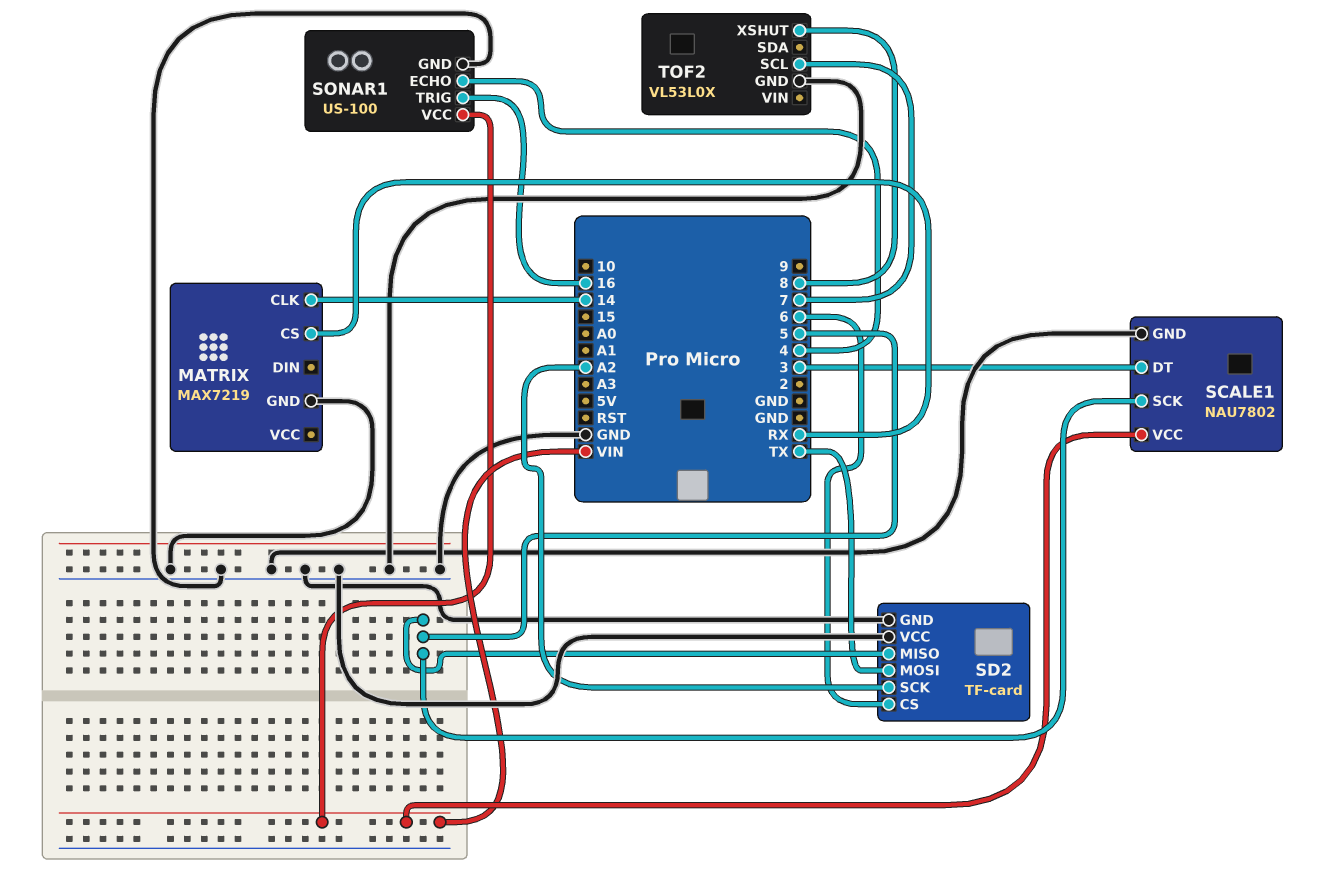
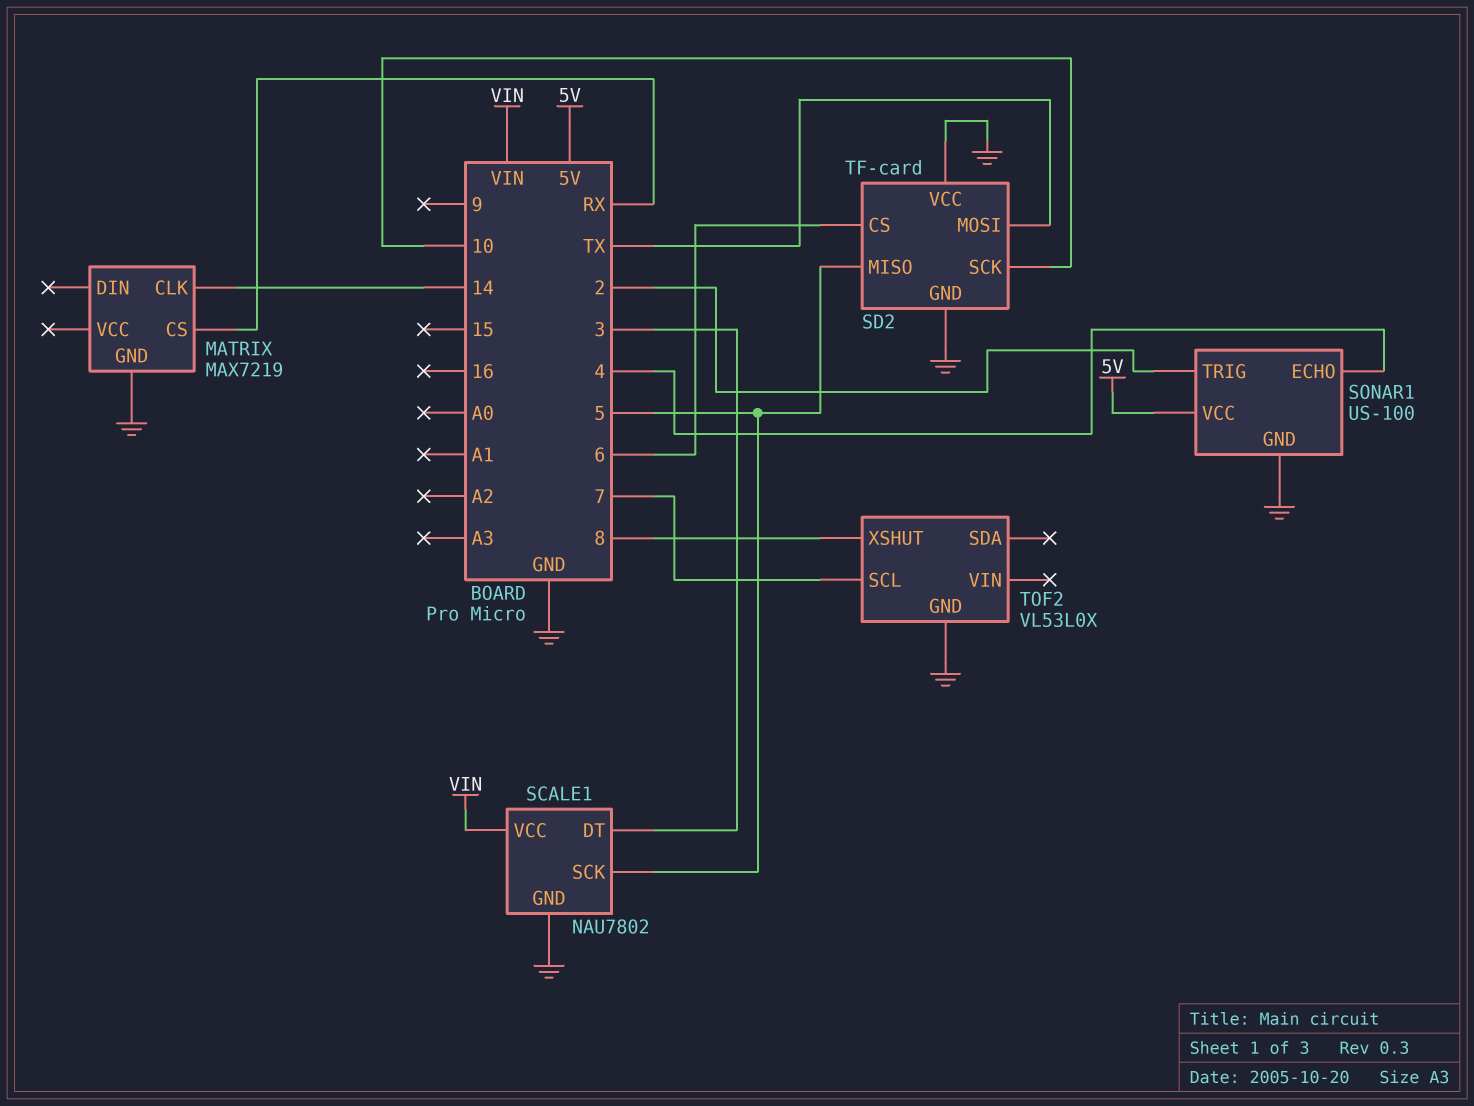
SD2 pin SCK: A2 -> 10
SONAR1 pin TRIG: 16 -> 2
SONAR1 pin VCC: VIN -> 5V

